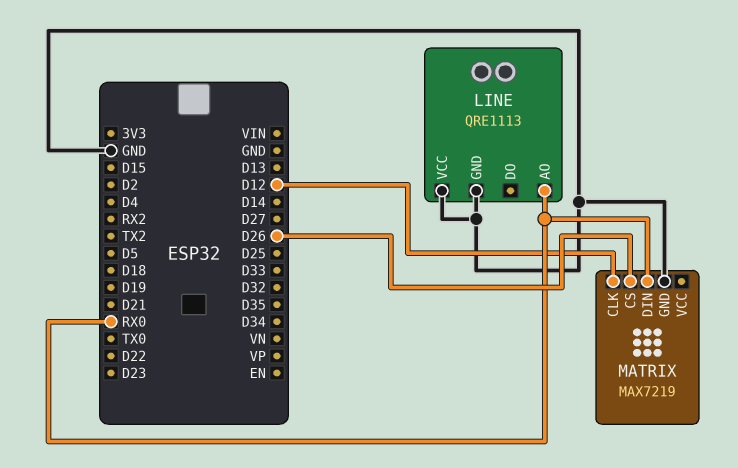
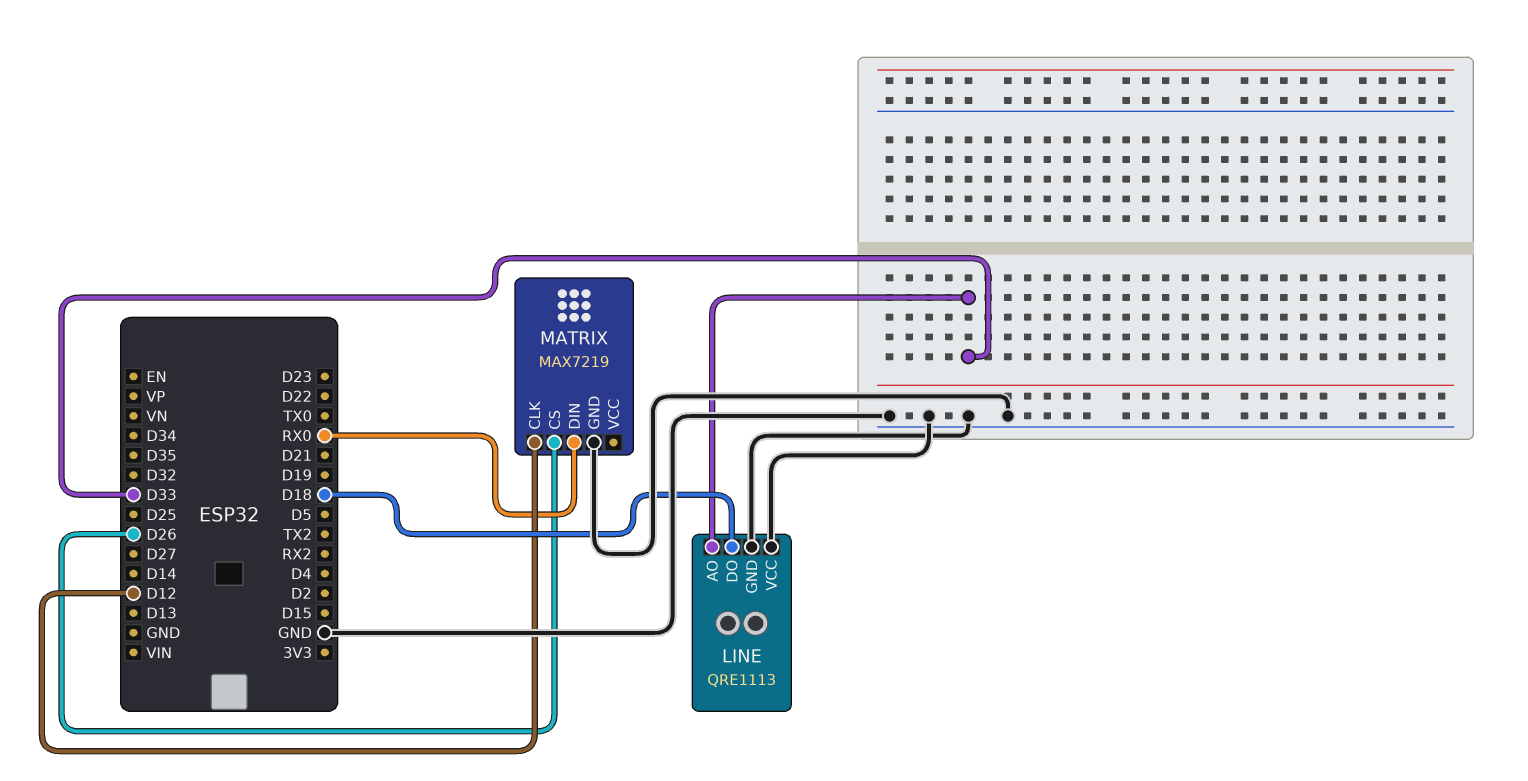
LINE pin AO: RX0 -> D33
LINE pin DO: none -> D18

